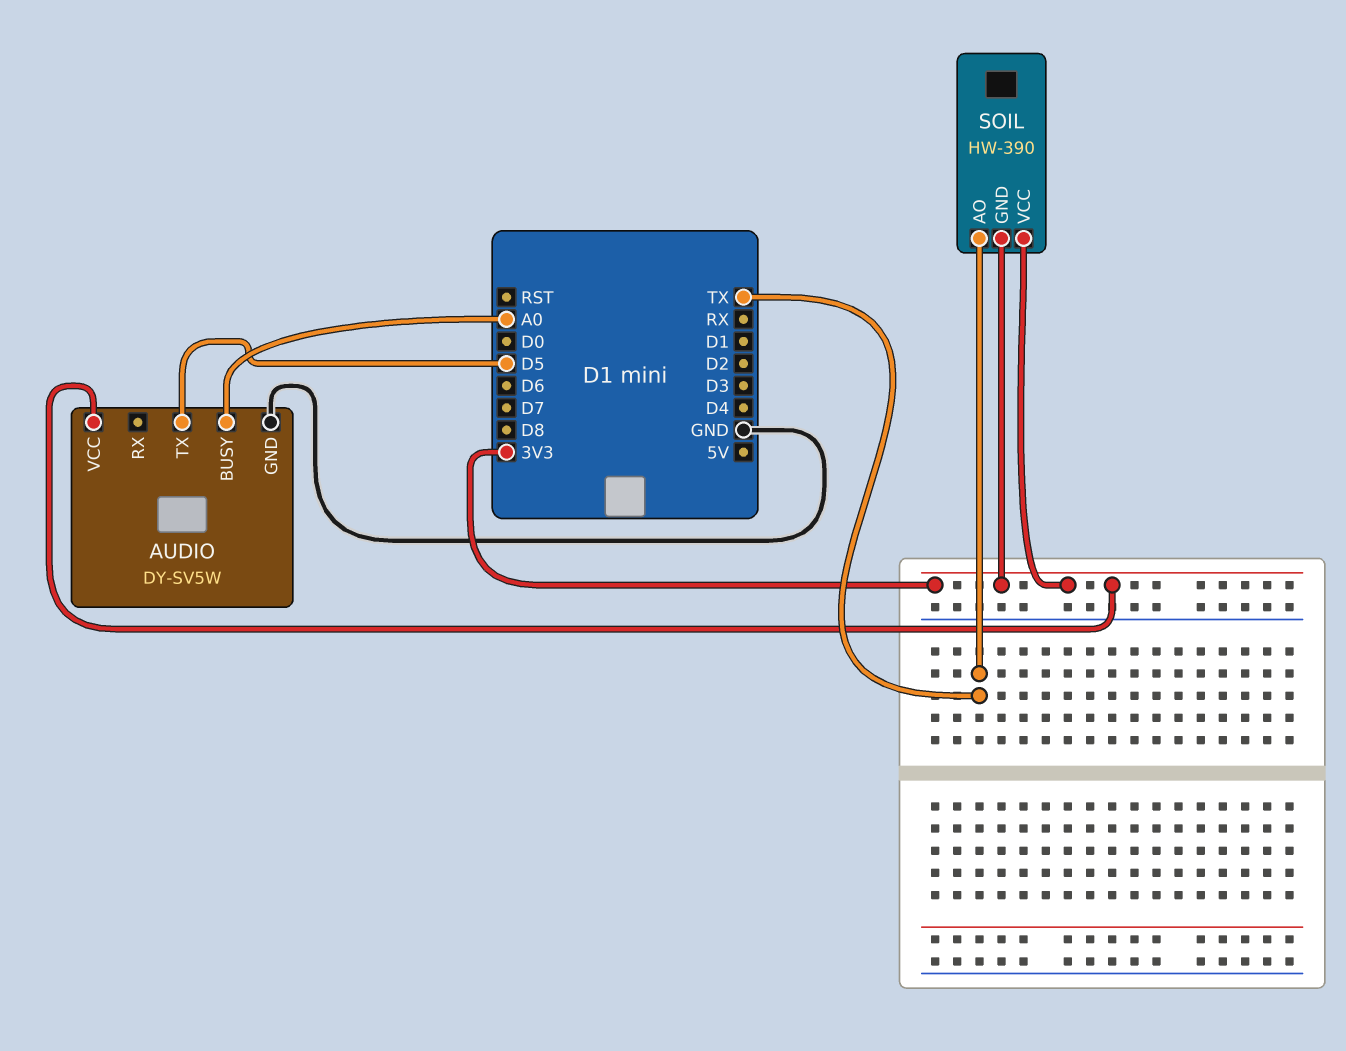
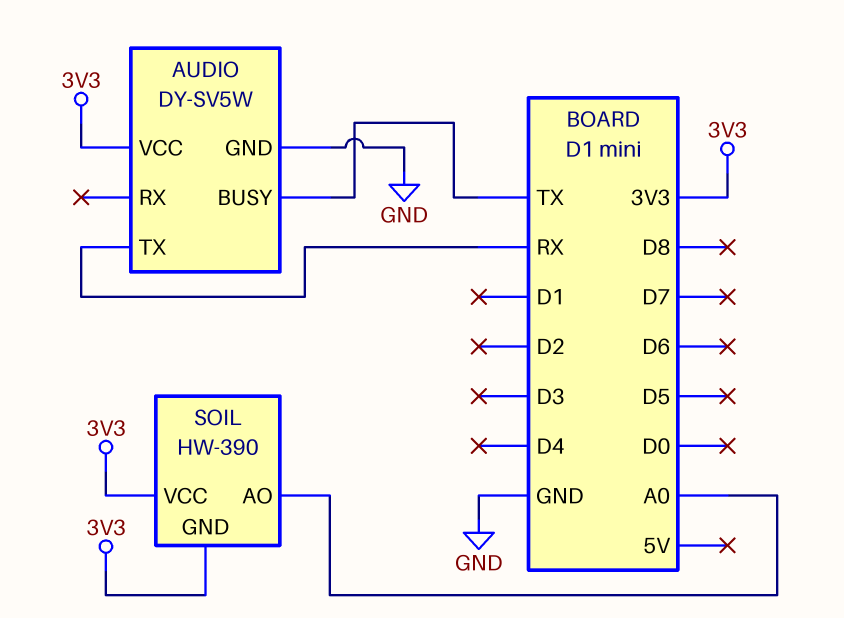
AUDIO pin BUSY: A0 -> TX
AUDIO pin TX: D5 -> RX
SOIL pin AO: TX -> A0

